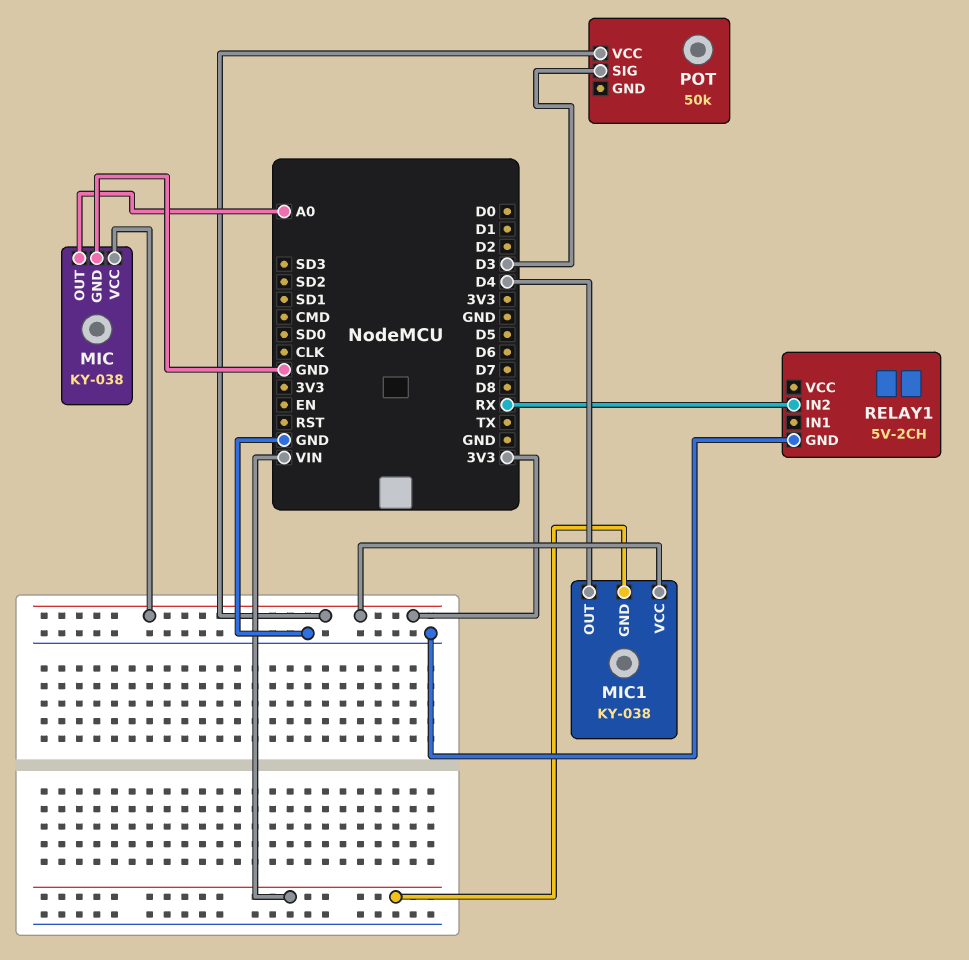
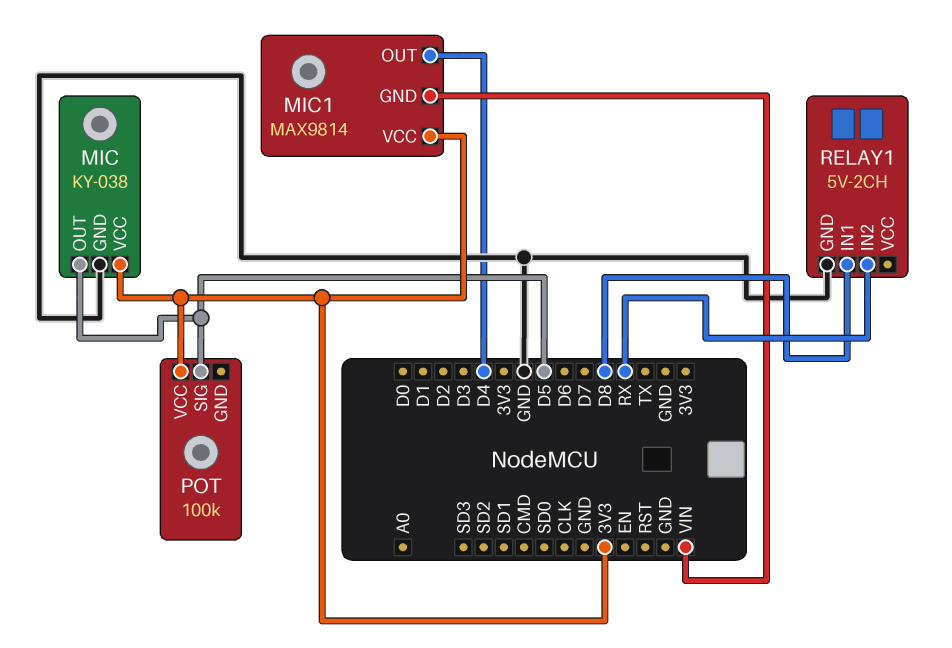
MIC pin OUT: A0 -> D5
MIC1: KY-038 -> MAX9814
POT: 50k -> 100k
POT pin SIG: D3 -> D5
RELAY1 pin IN1: none -> D8

